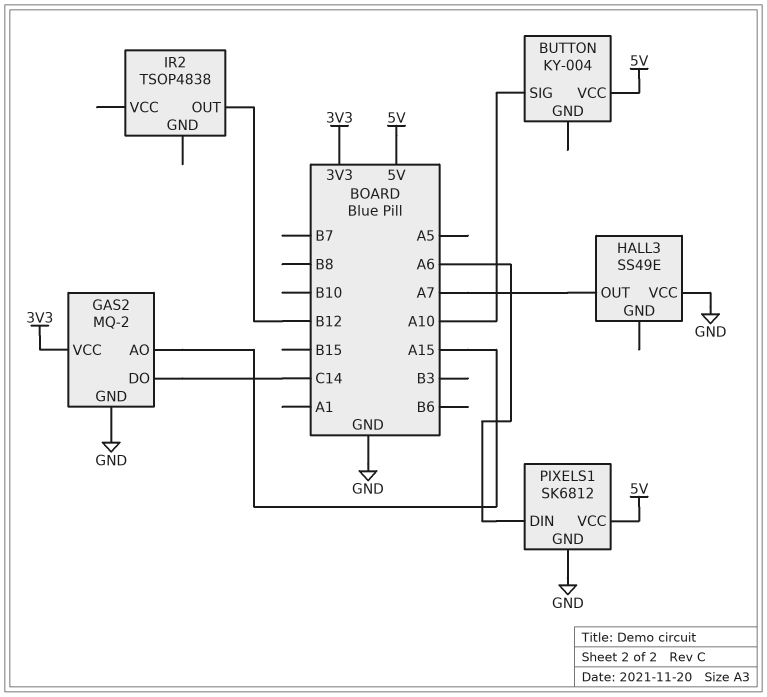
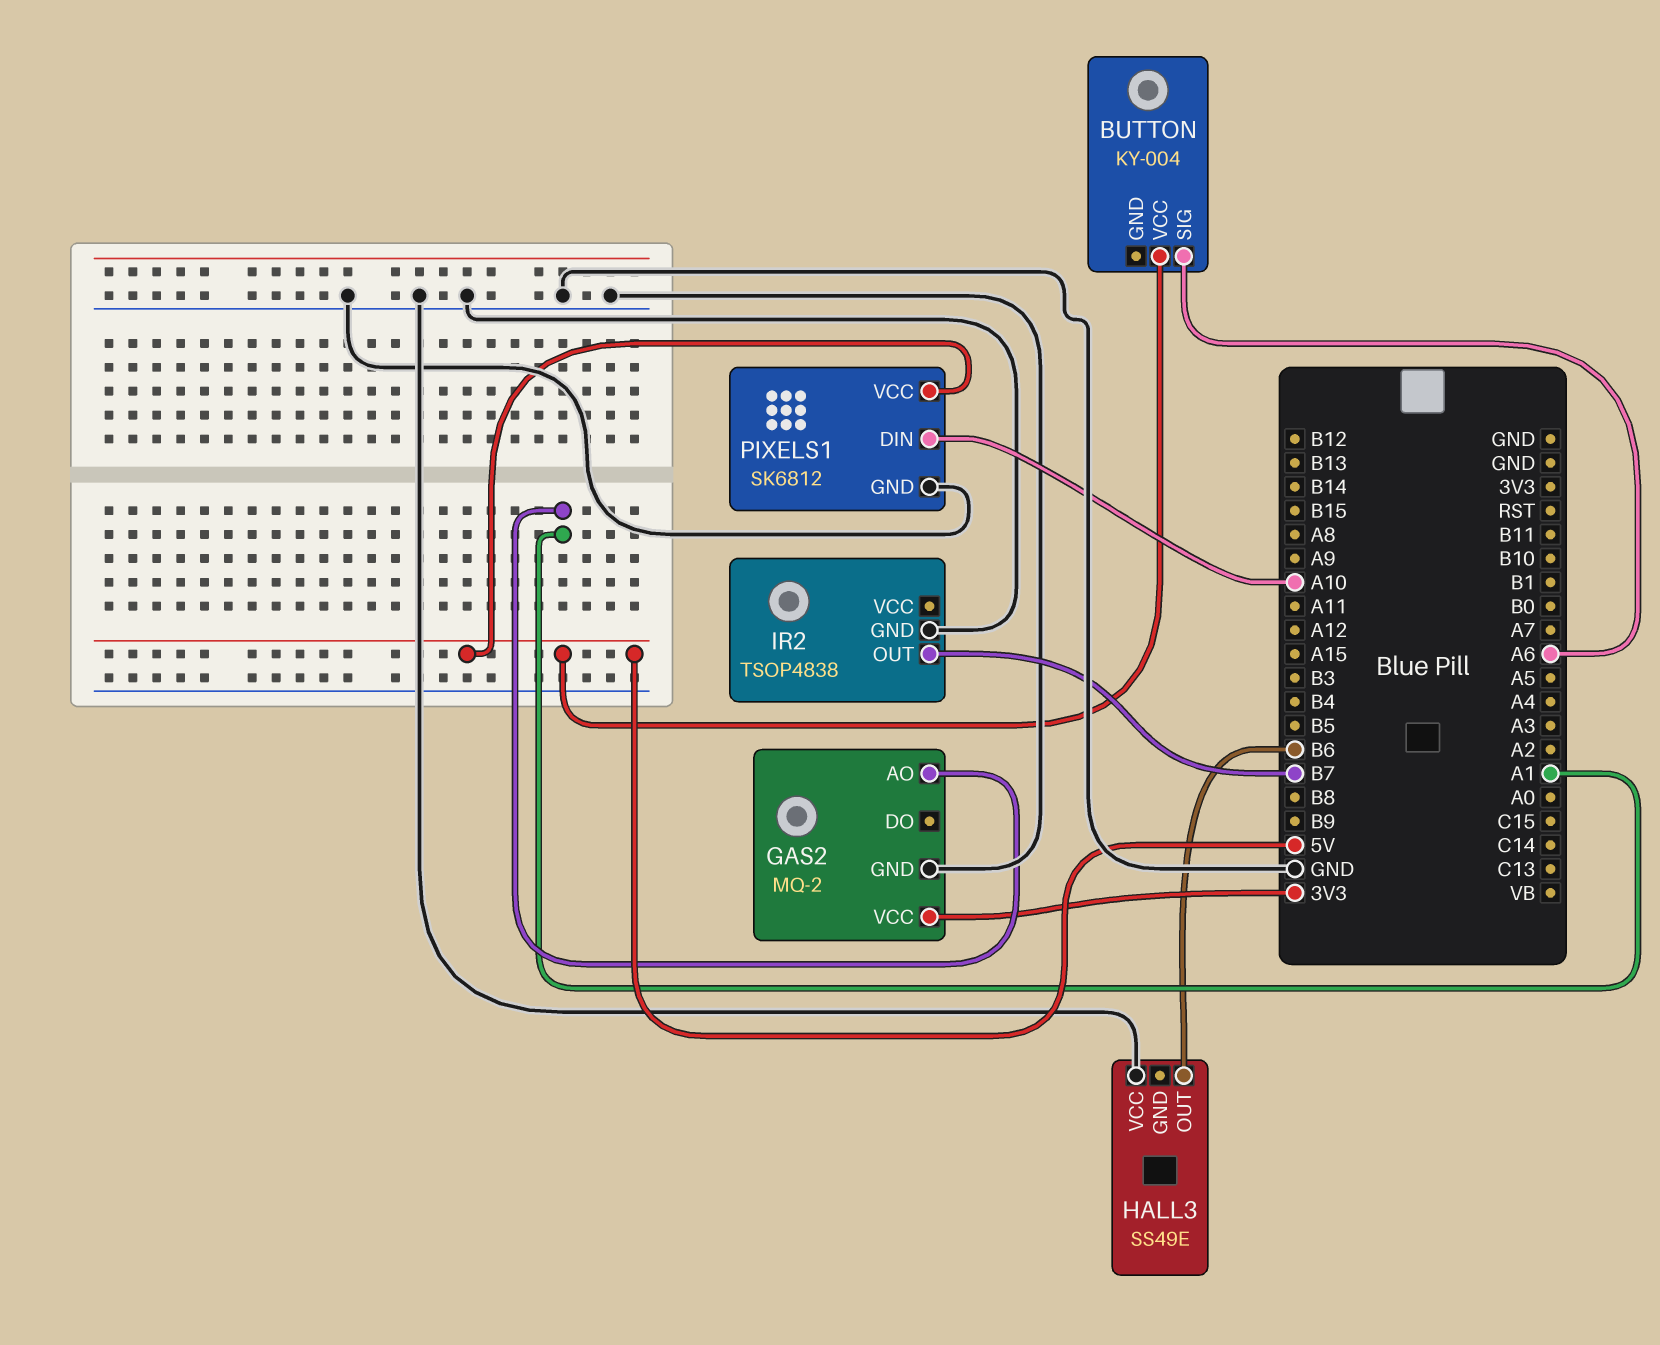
BUTTON pin SIG: A10 -> A6
GAS2 pin AO: A15 -> A1
GAS2 pin DO: C14 -> none
HALL3 pin OUT: A7 -> B6
IR2 pin GND: none -> GND
IR2 pin OUT: B12 -> B7
PIXELS1 pin DIN: A6 -> A10

